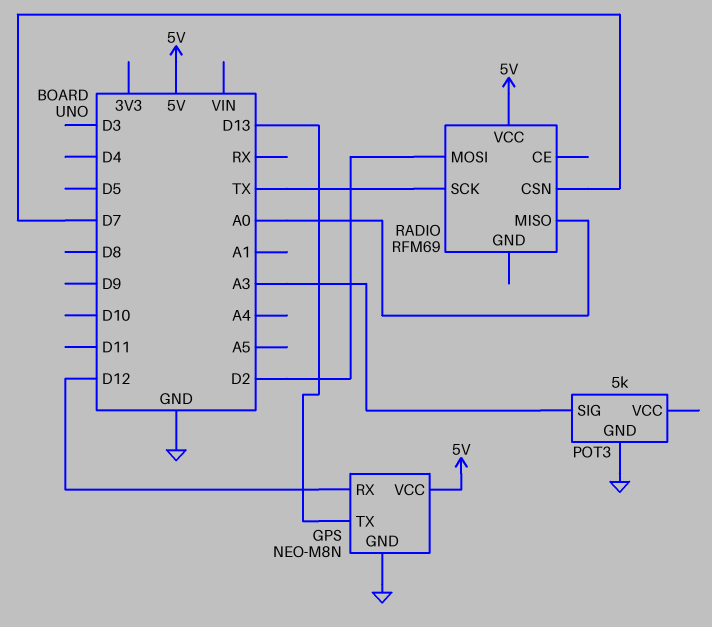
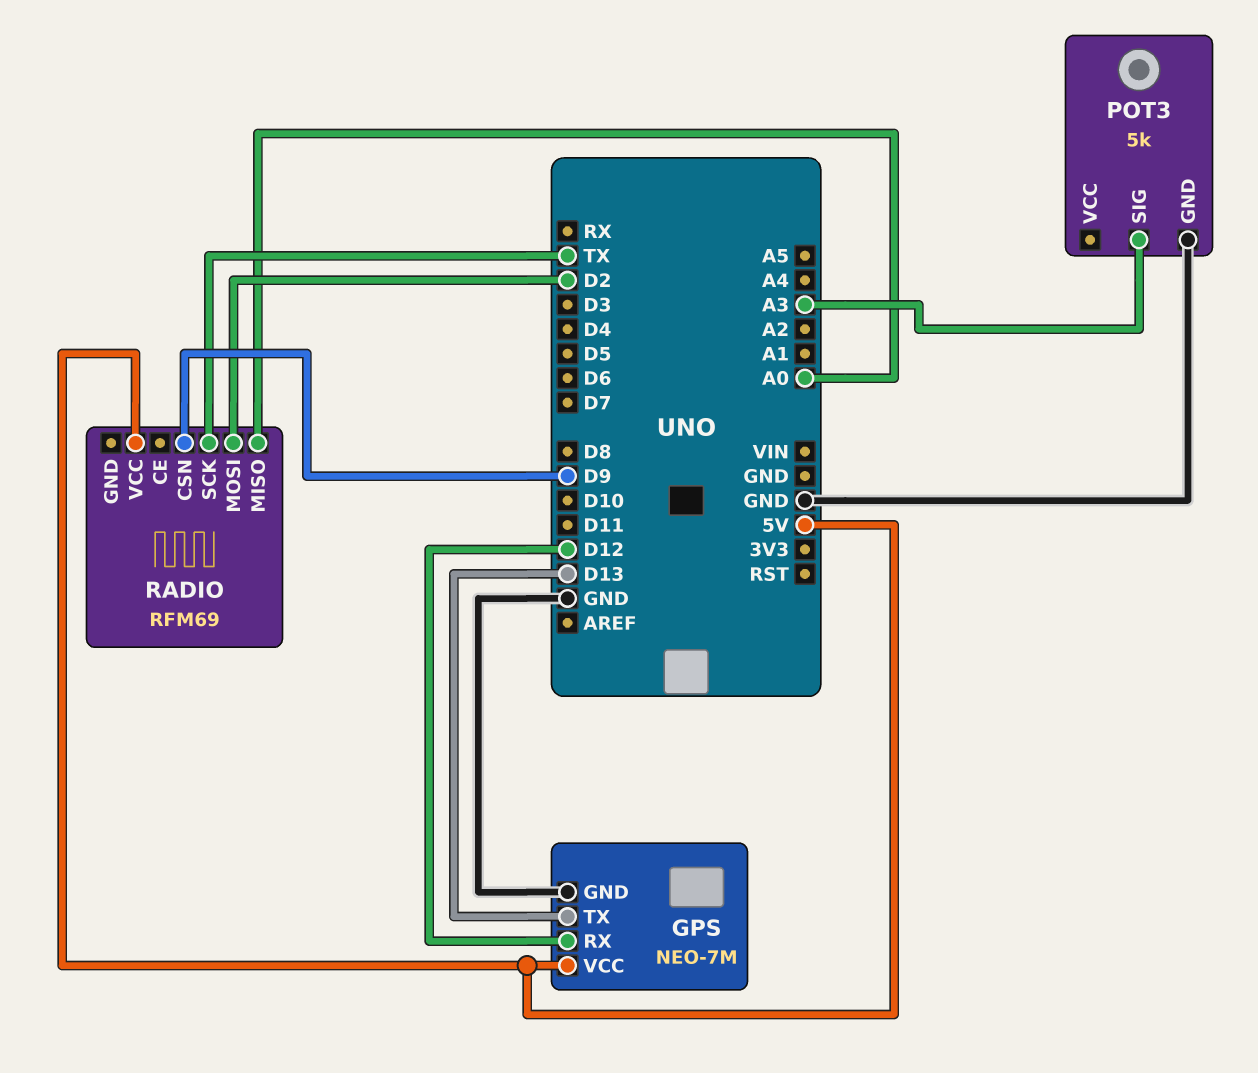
GPS: NEO-M8N -> NEO-7M
RADIO pin CSN: D7 -> D9

